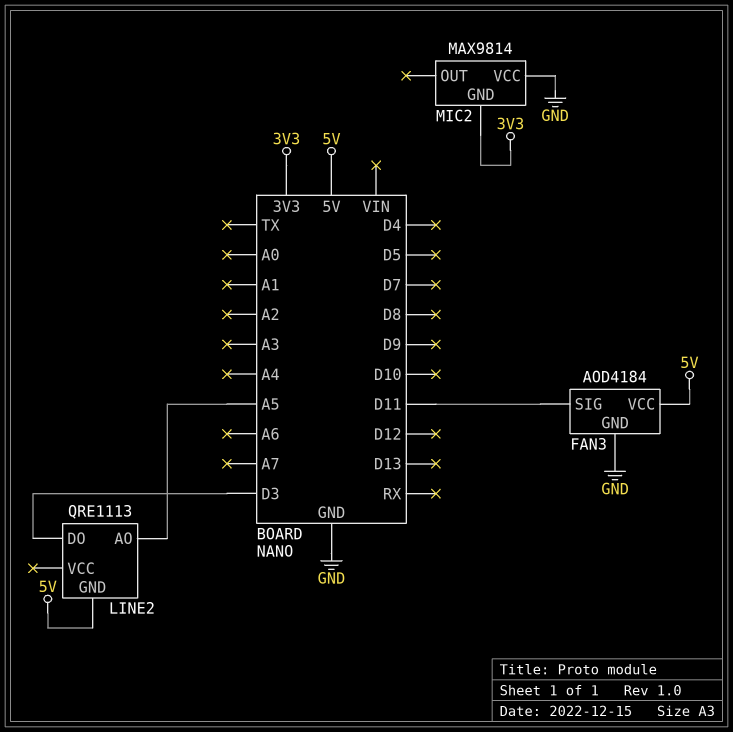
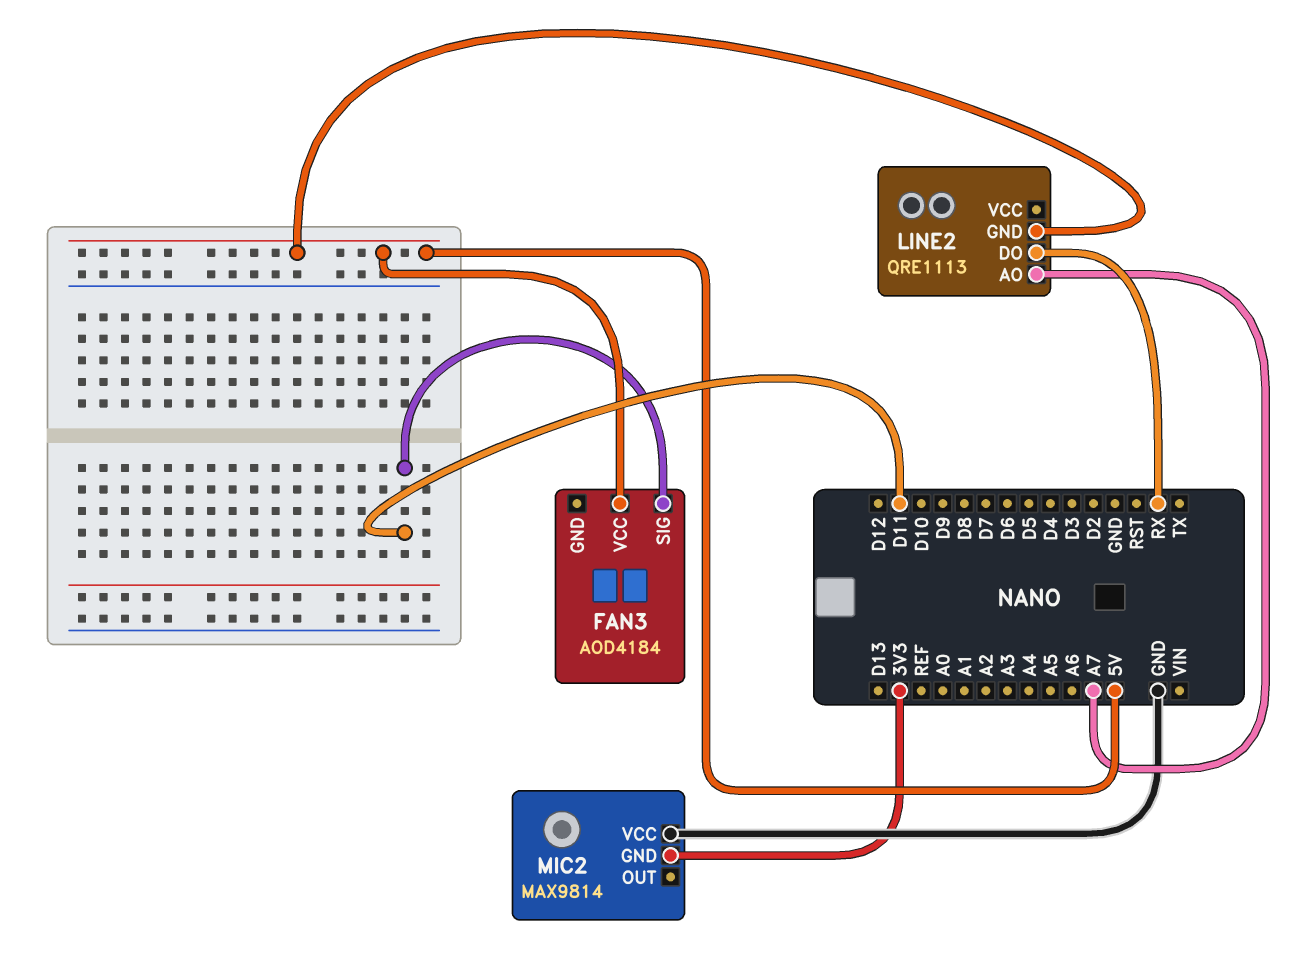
FAN3 pin GND: GND -> none
LINE2 pin AO: A5 -> A7
LINE2 pin DO: D3 -> RX

